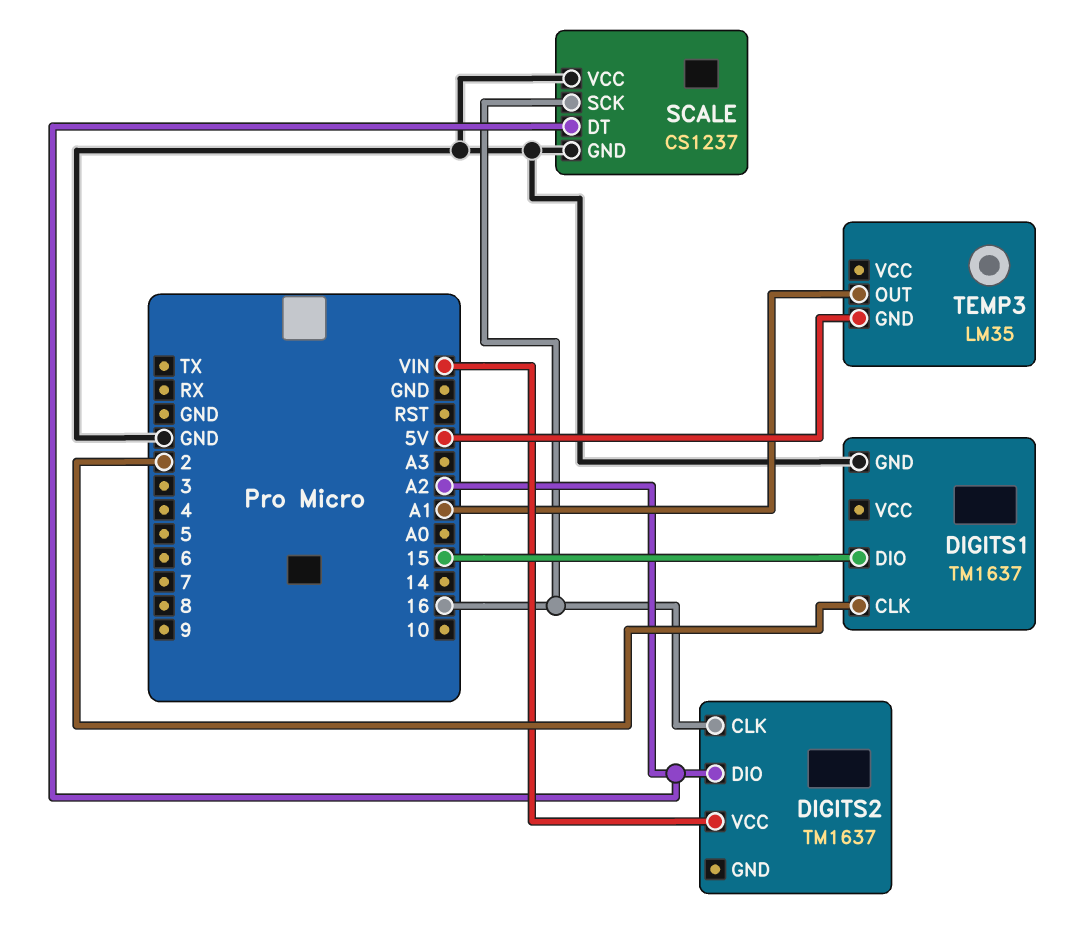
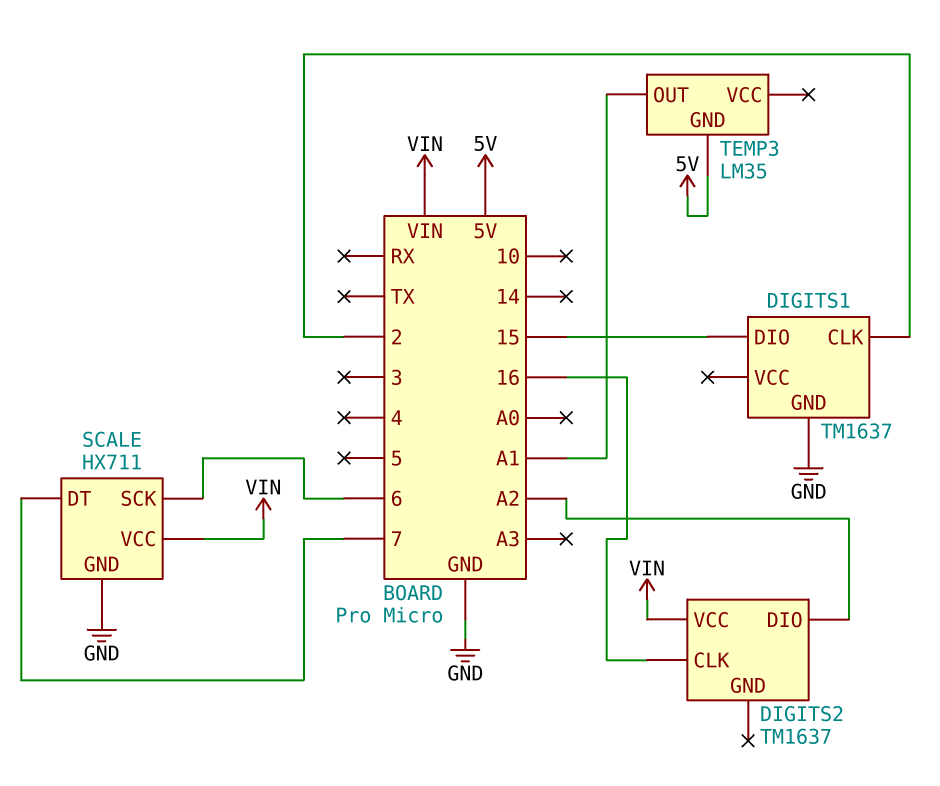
SCALE: CS1237 -> HX711
SCALE pin DT: A2 -> 7
SCALE pin SCK: 16 -> 6
SCALE pin VCC: GND -> VIN

